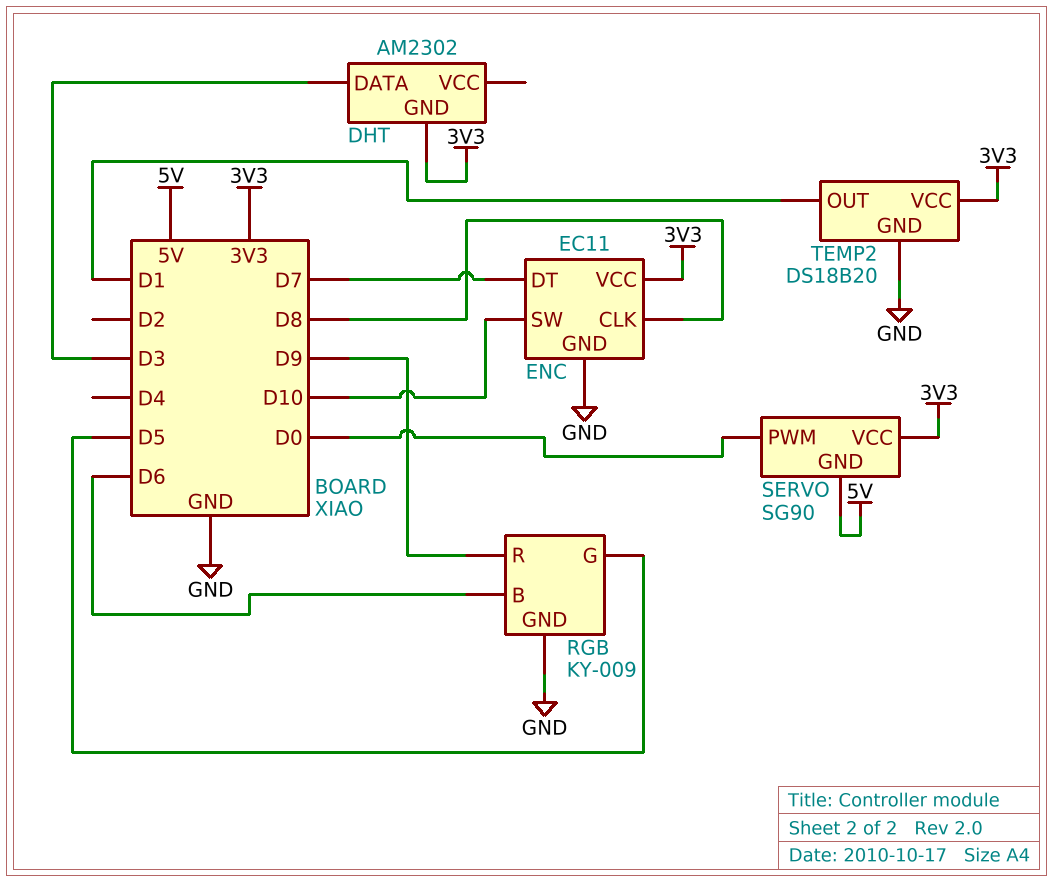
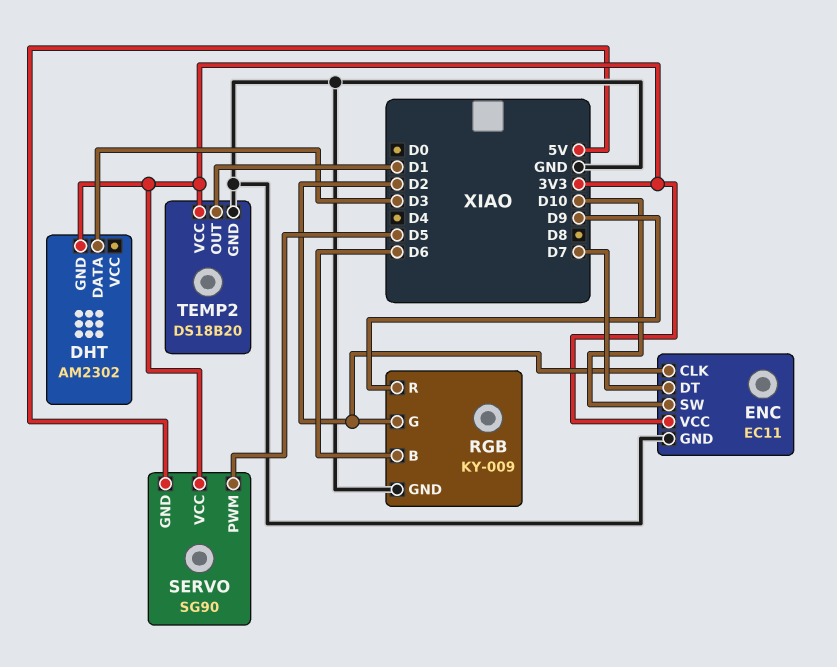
ENC pin CLK: D8 -> D2
RGB pin G: D5 -> D2
SERVO pin PWM: D0 -> D5

